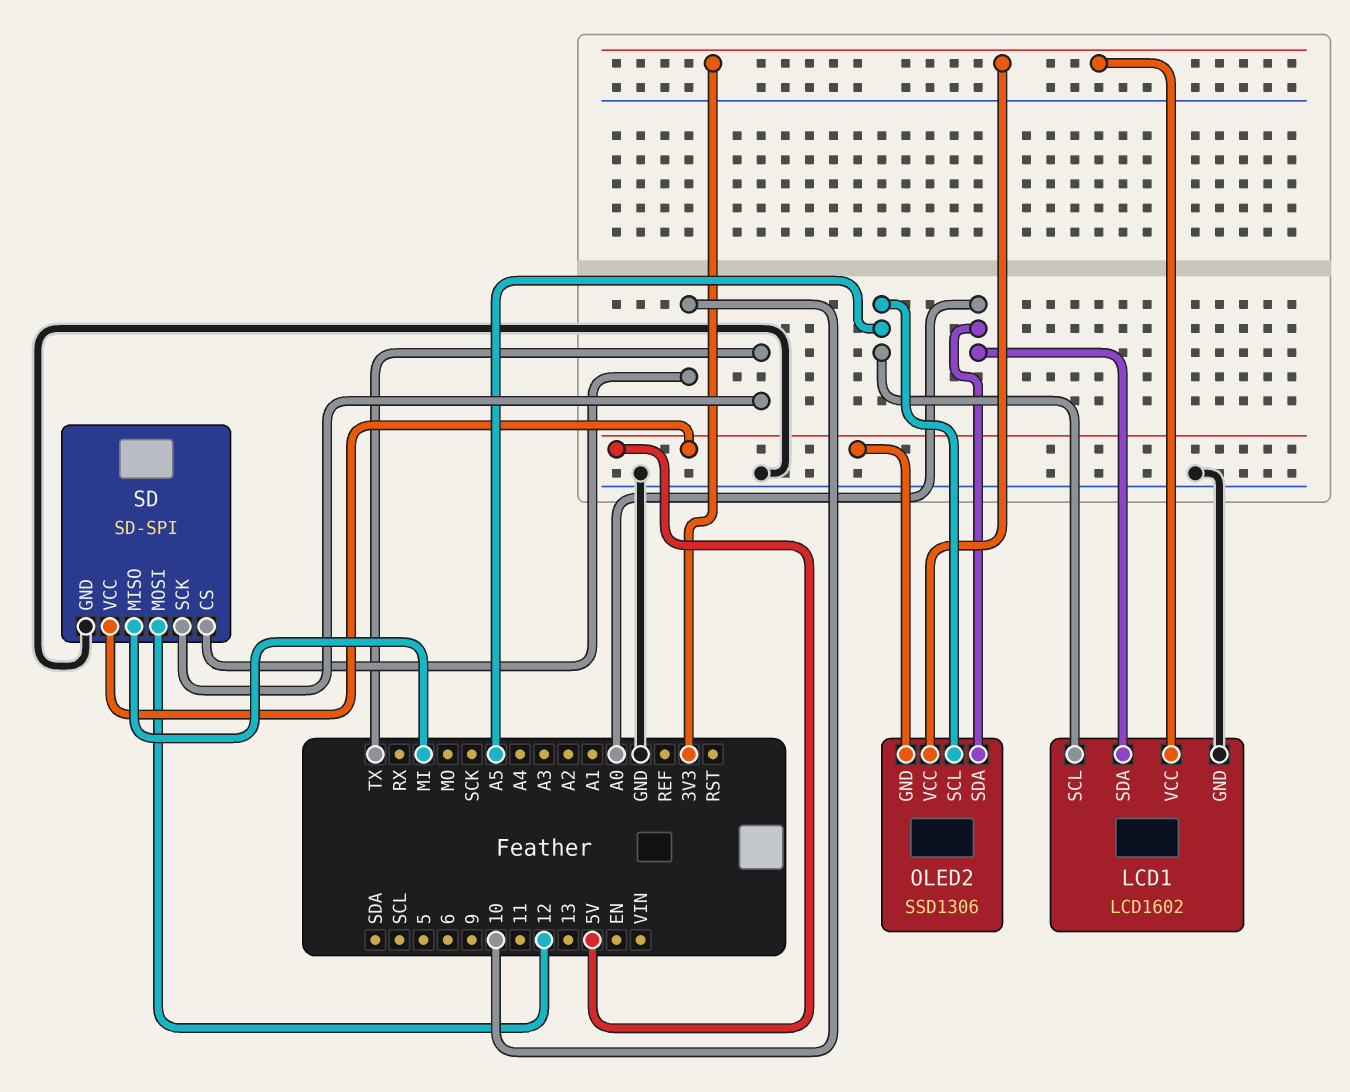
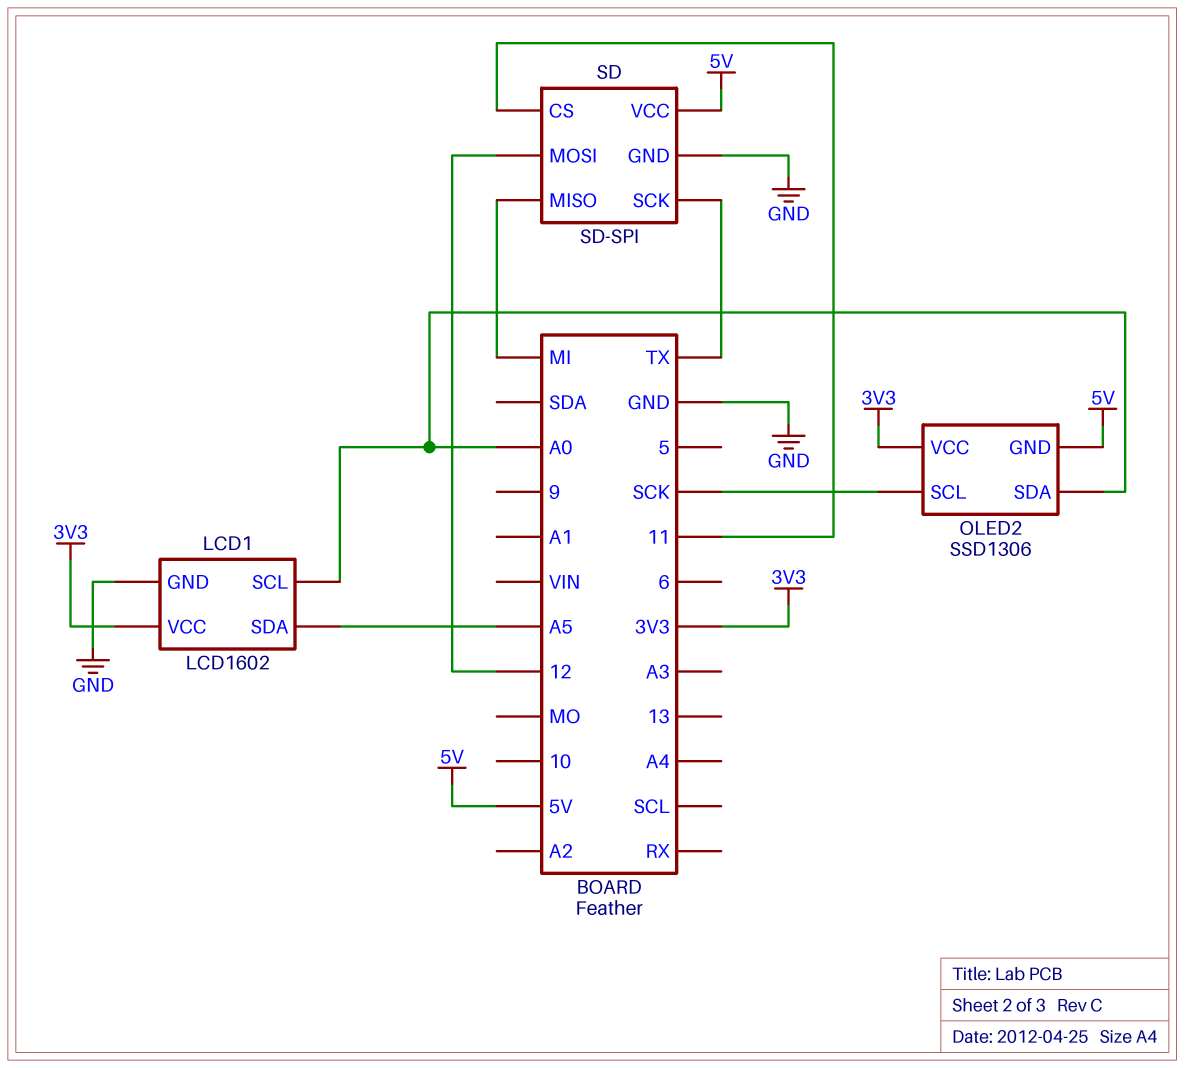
LCD1 pin SCL: A5 -> A0
LCD1 pin SDA: A0 -> A5
OLED2 pin SCL: A5 -> SCK
SD pin CS: 10 -> 11

